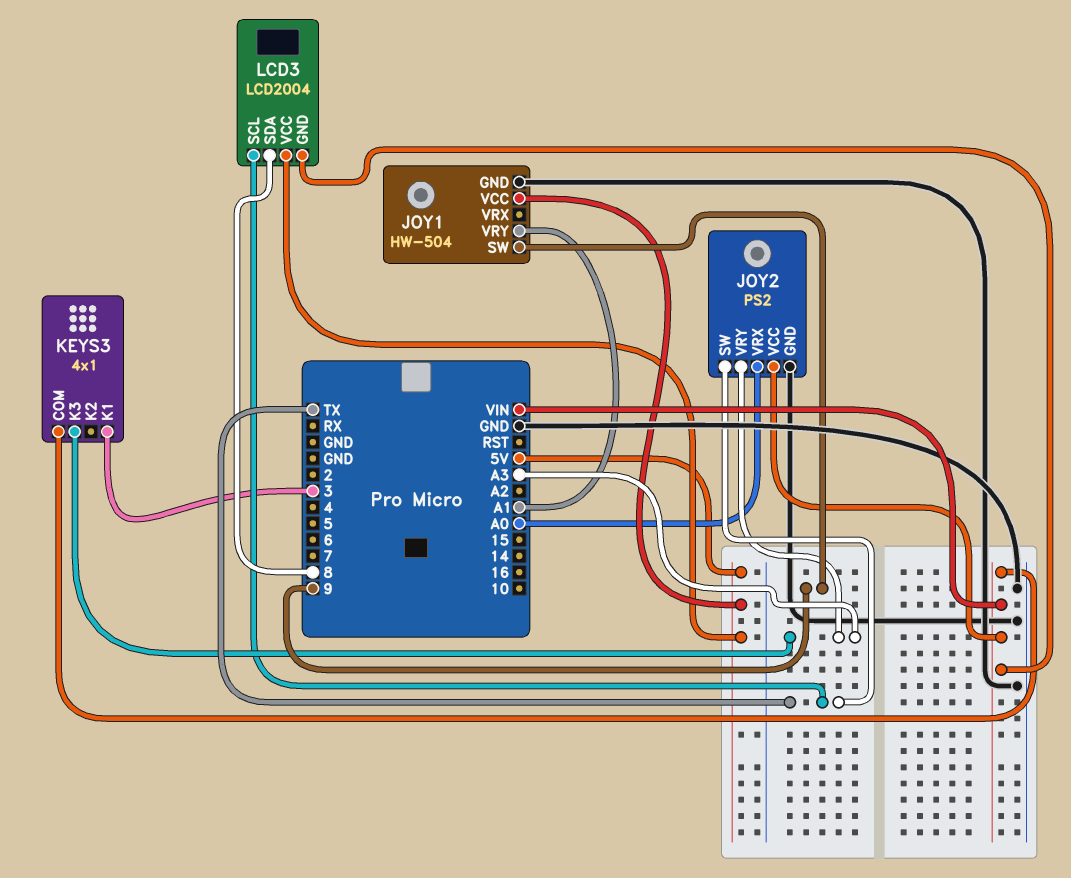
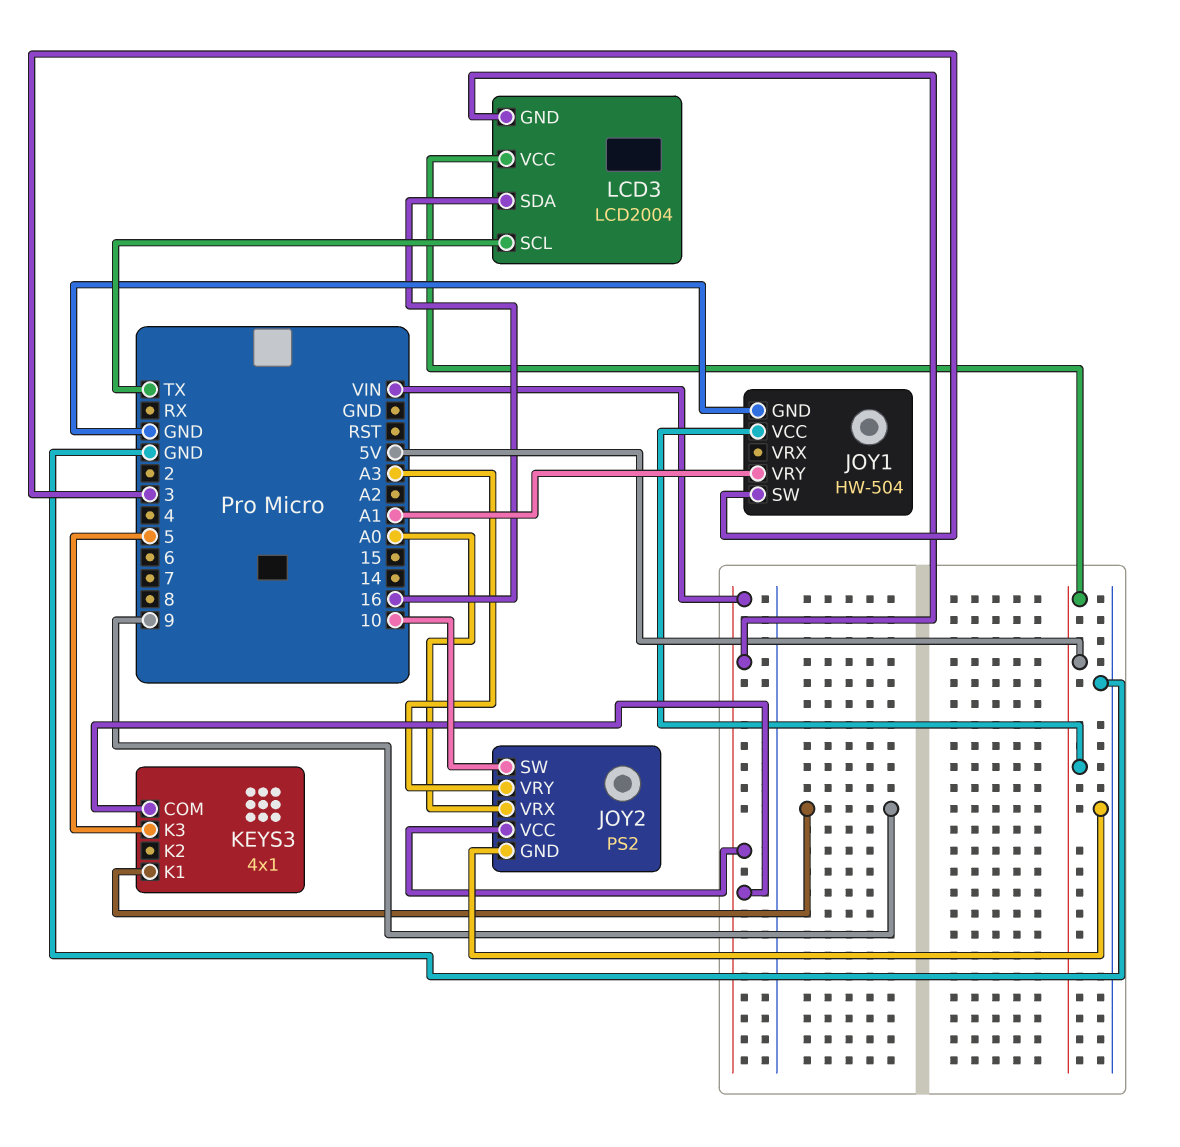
JOY1 pin SW: 9 -> 3
JOY2 pin SW: TX -> 10
KEYS3 pin K1: 3 -> 9
KEYS3 pin K3: A3 -> 5
LCD3 pin SDA: 8 -> 16

